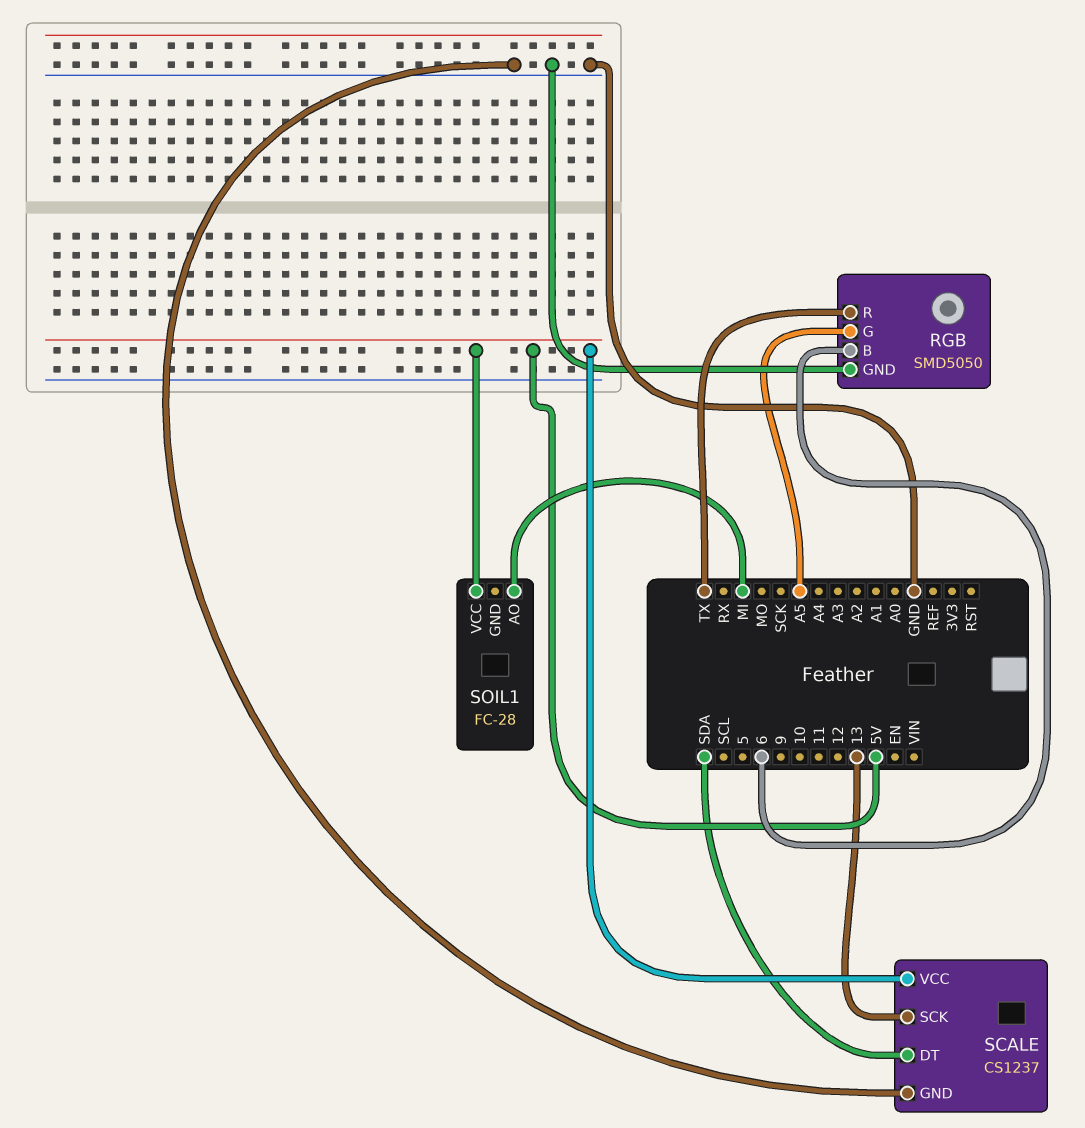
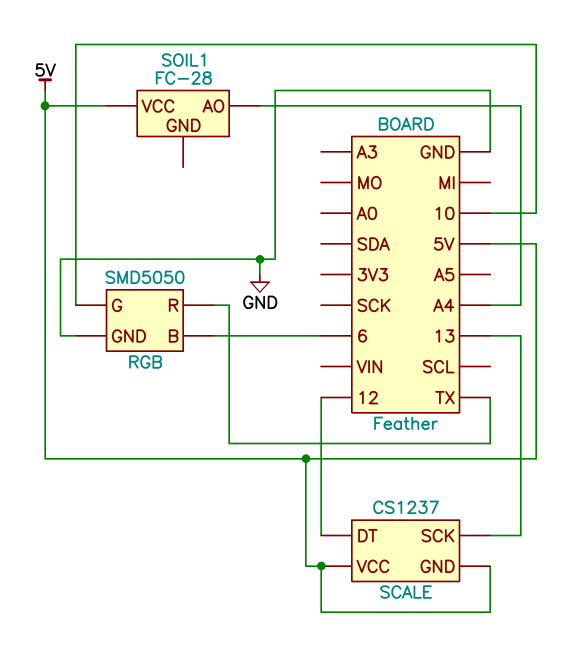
RGB pin G: A5 -> 10
SCALE pin DT: SDA -> 12
SCALE pin GND: GND -> 5V
SOIL1 pin AO: MI -> A4

